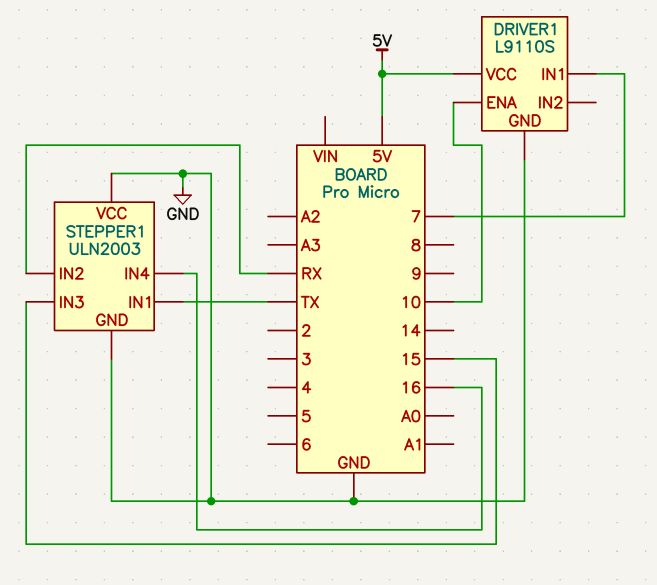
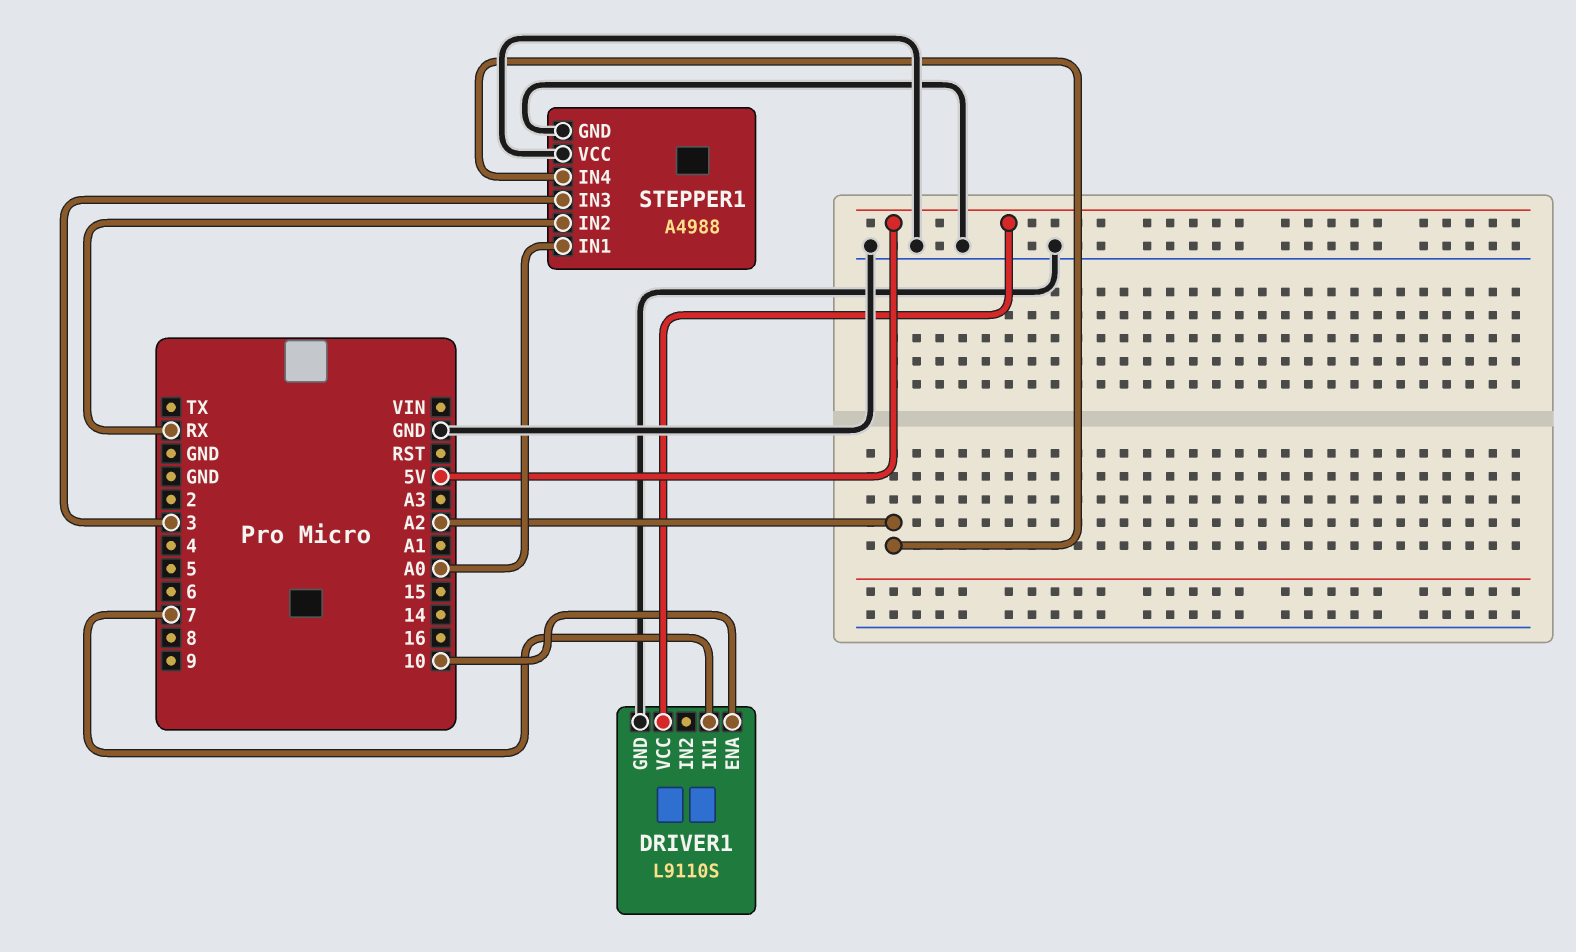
STEPPER1: ULN2003 -> A4988
STEPPER1 pin IN1: TX -> A0
STEPPER1 pin IN3: 15 -> 3
STEPPER1 pin IN4: 16 -> A2

